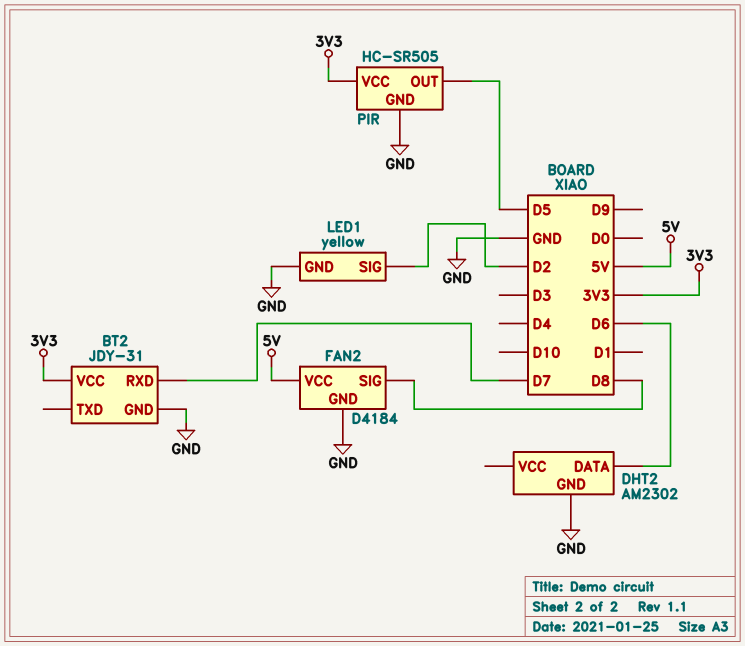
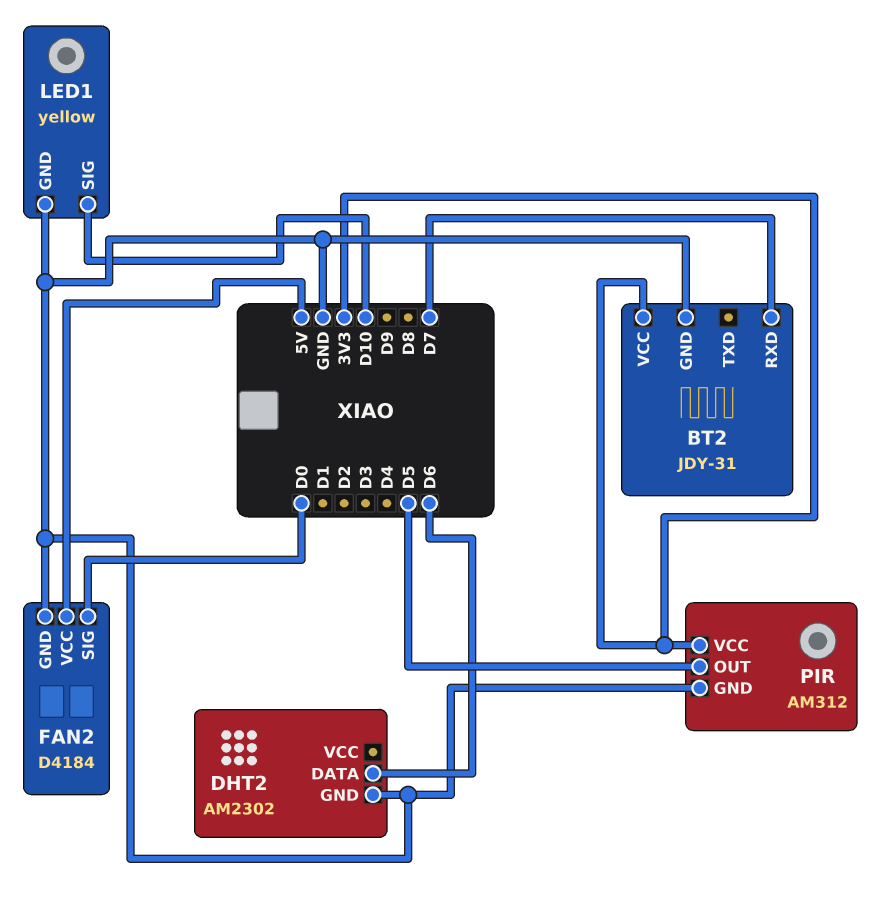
FAN2 pin SIG: D8 -> D0
LED1 pin SIG: D2 -> D10
PIR: HC-SR505 -> AM312

